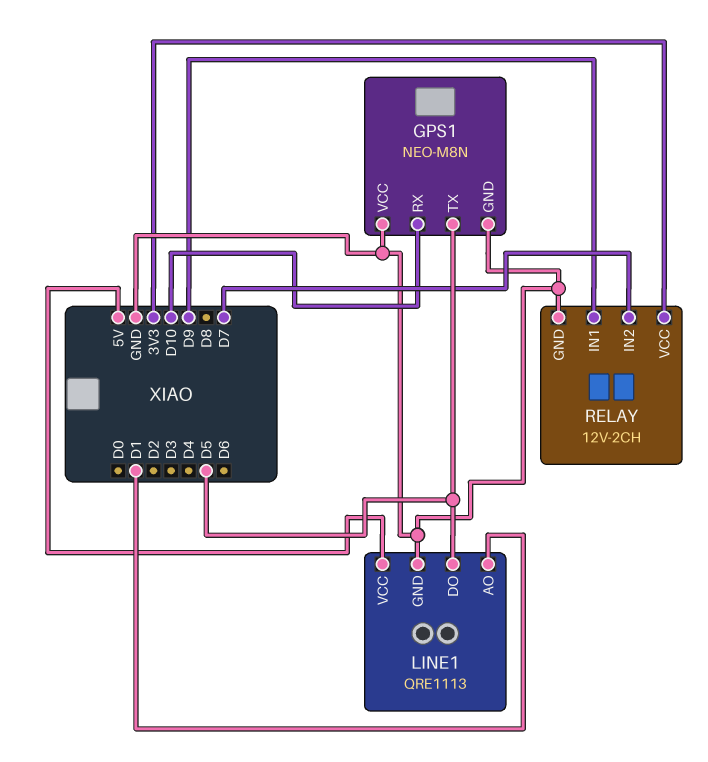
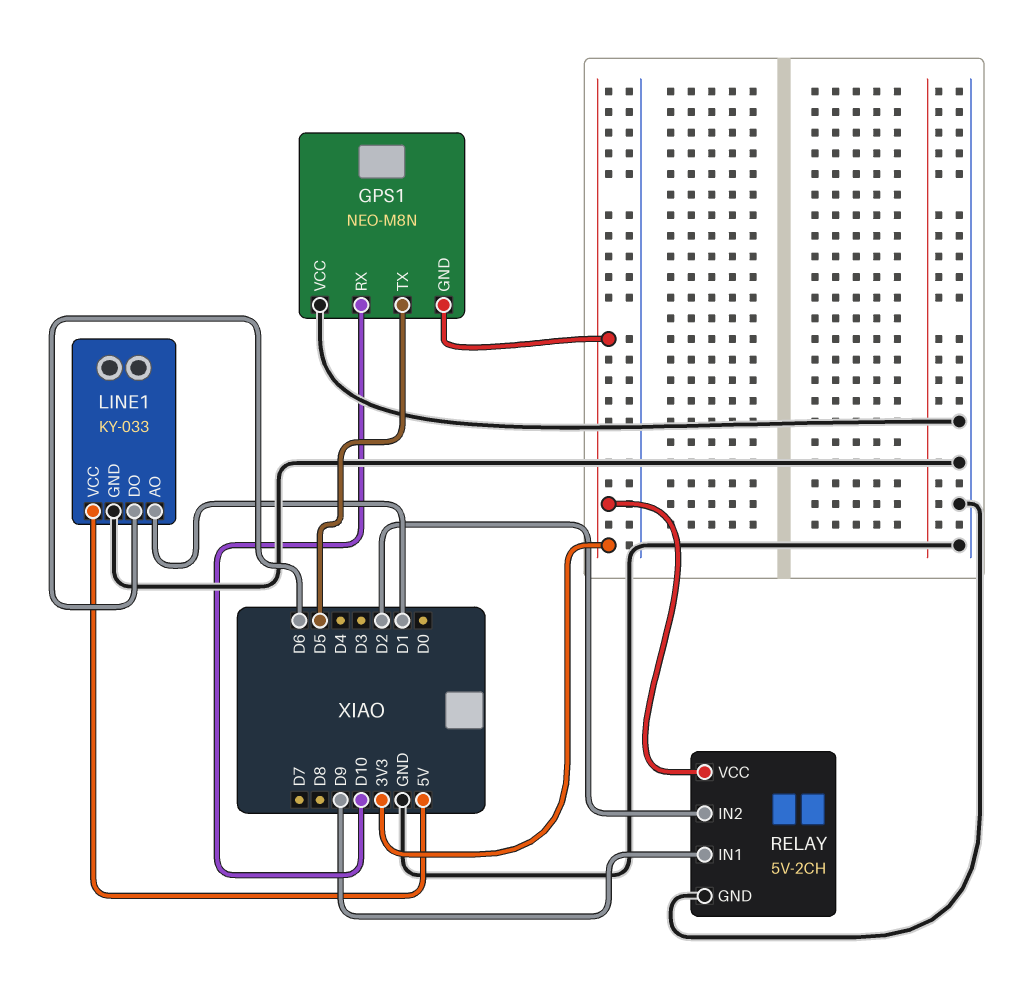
GPS1 pin GND: GND -> 3V3
LINE1: QRE1113 -> KY-033
LINE1 pin DO: D5 -> D6
RELAY: 12V-2CH -> 5V-2CH
RELAY pin IN2: D7 -> D2

